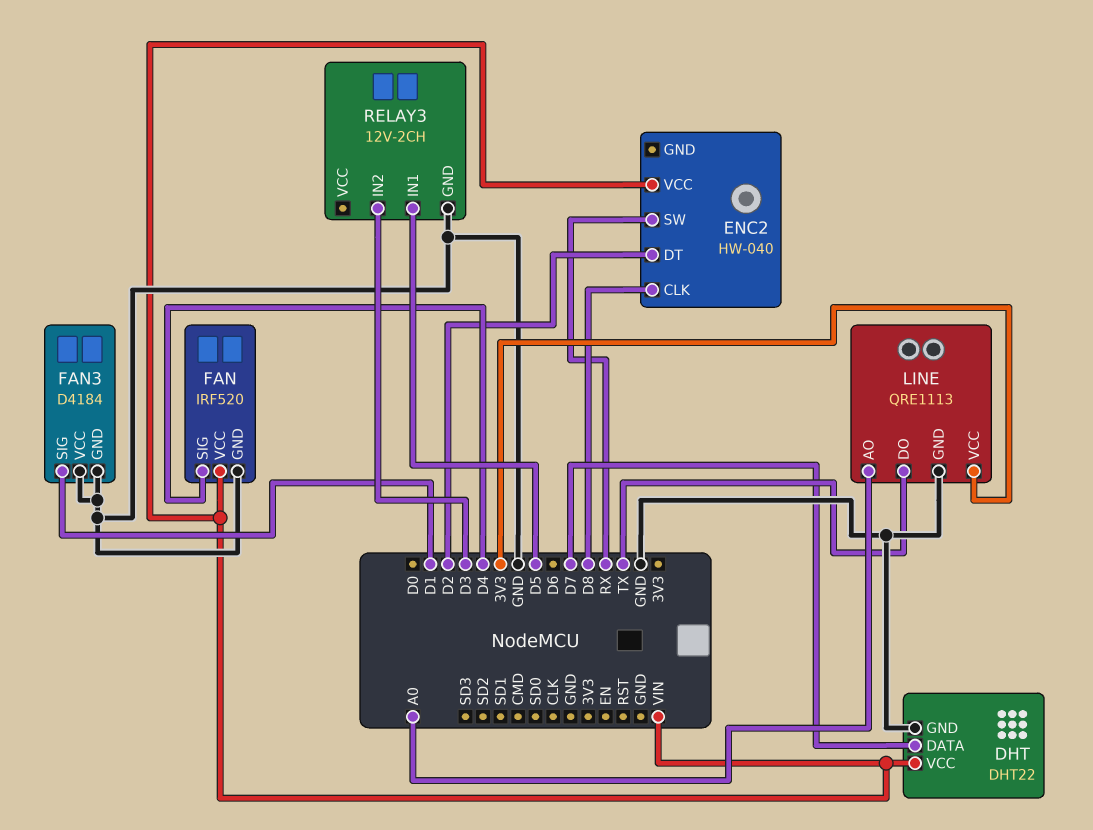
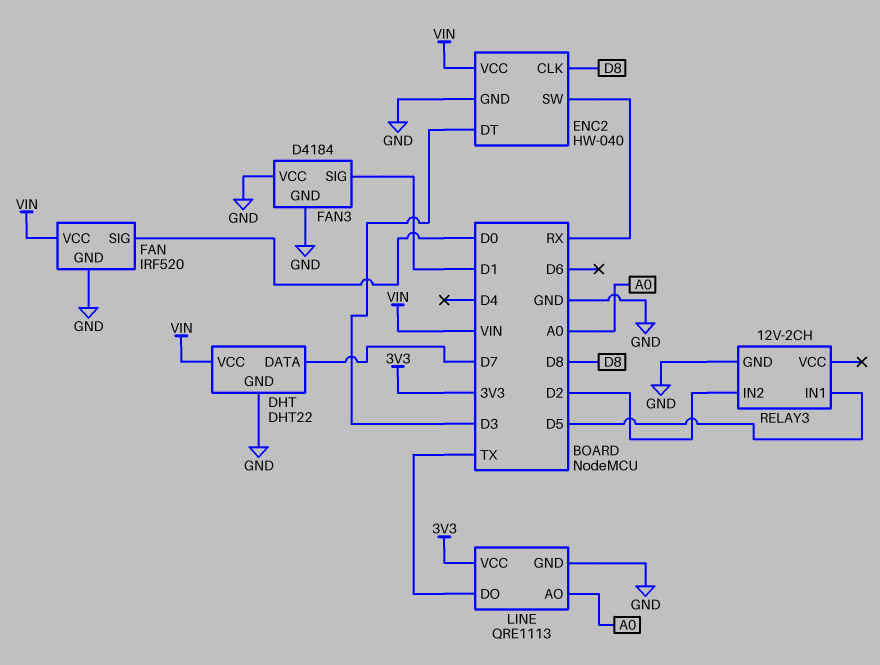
ENC2 pin DT: D2 -> D3
ENC2 pin GND: none -> GND
FAN pin SIG: D4 -> D0
RELAY3 pin IN2: D3 -> D2

